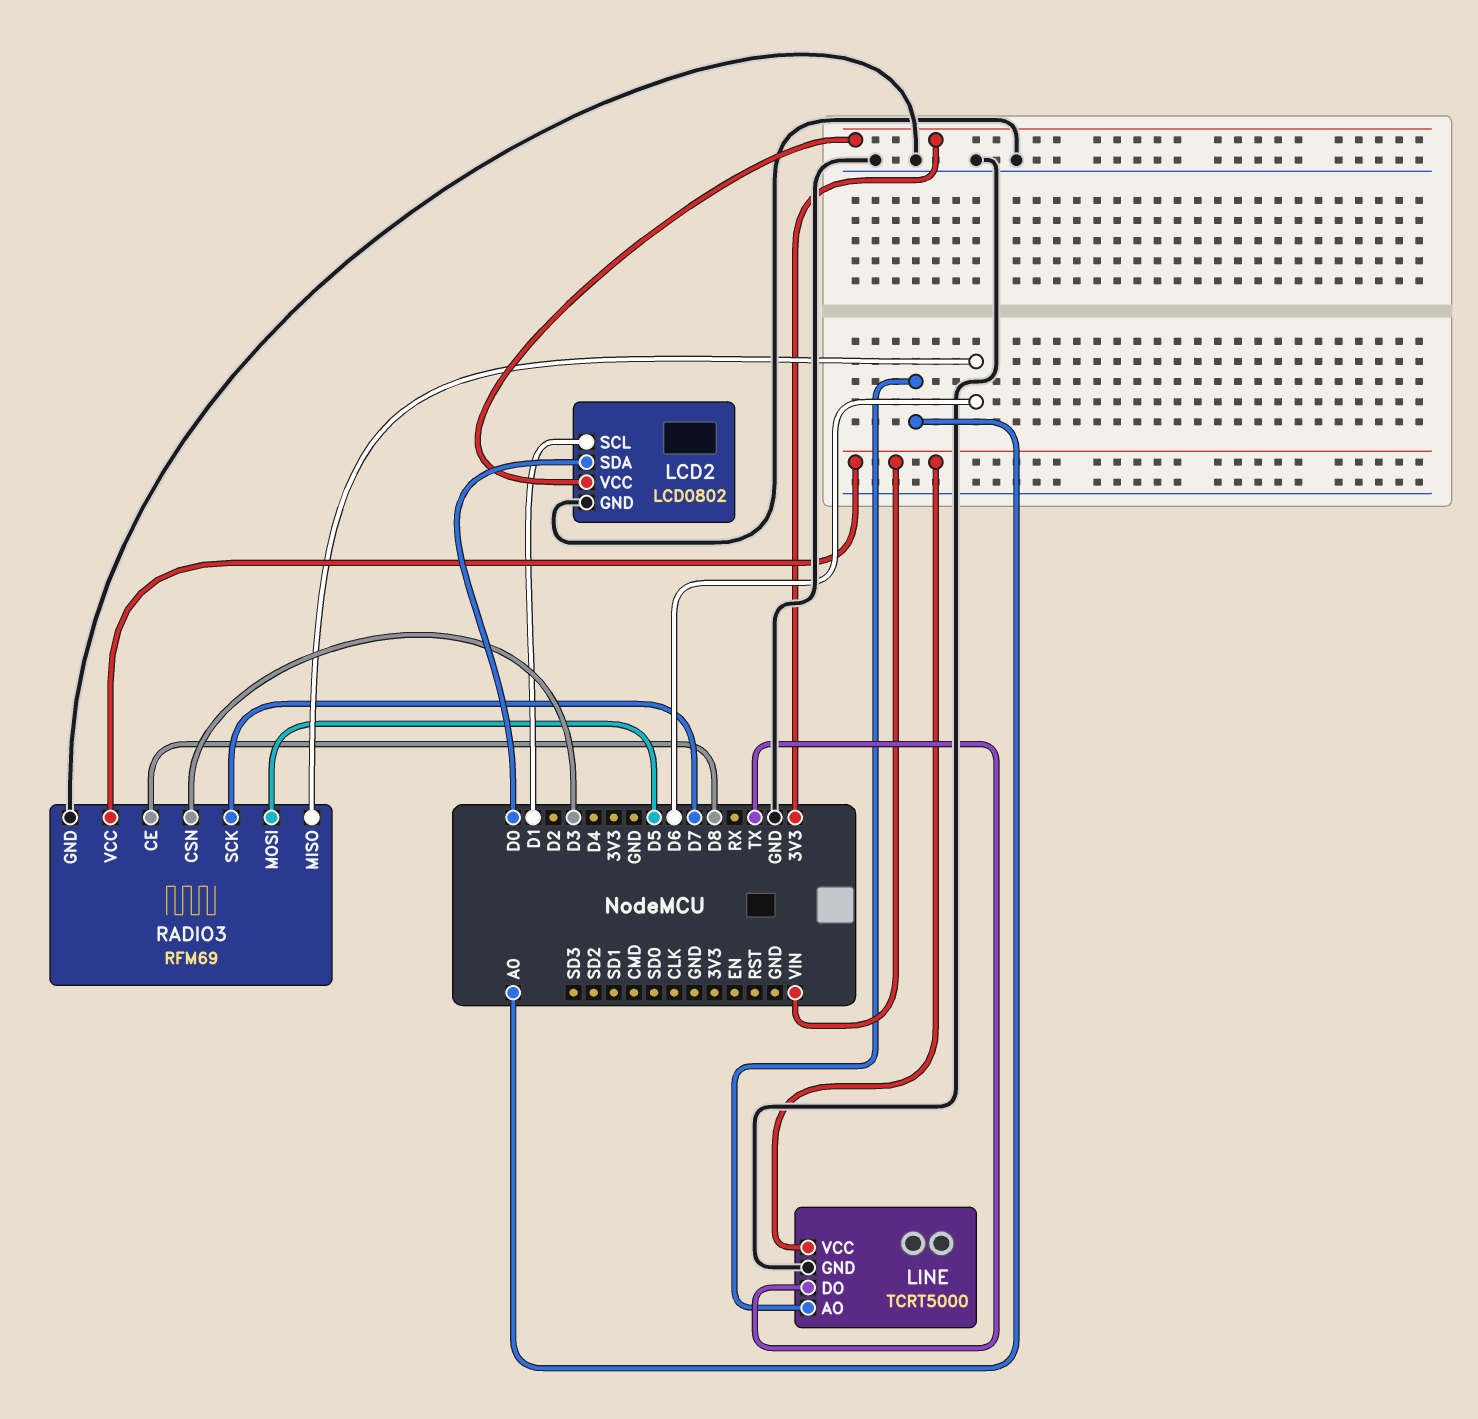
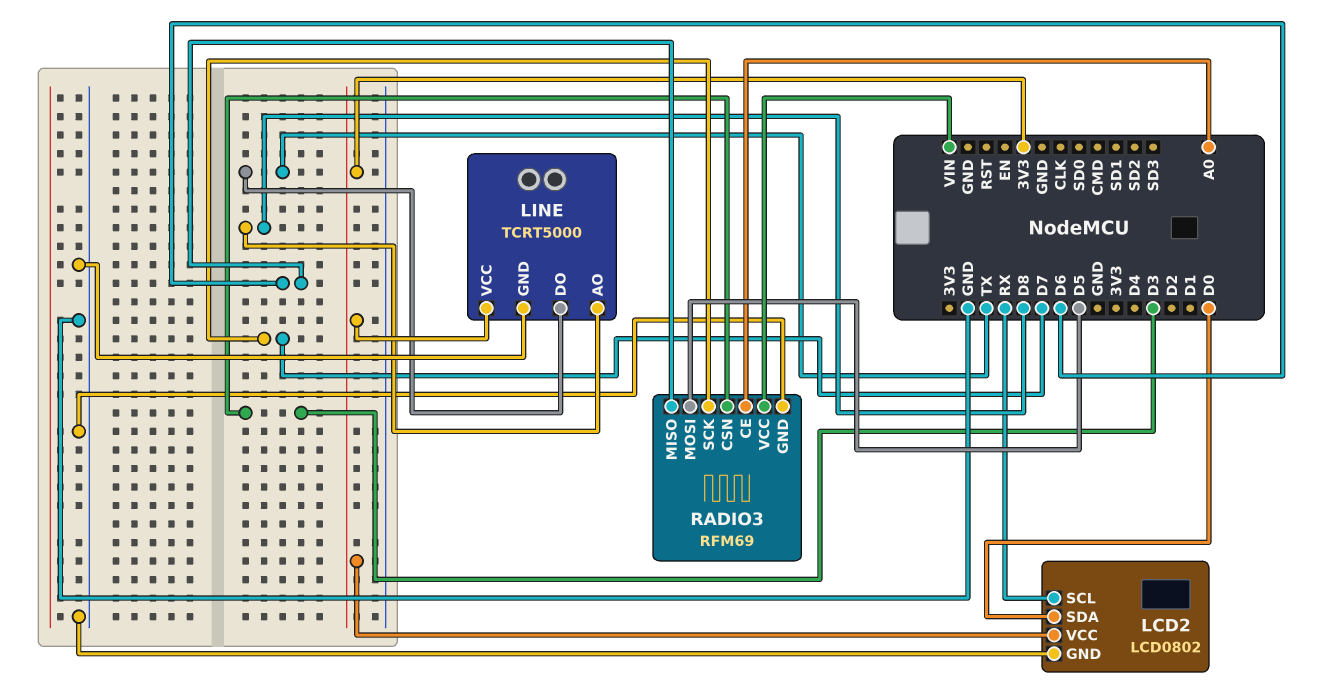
LCD2 pin SCL: D1 -> RX
LINE pin AO: A0 -> D8
LINE pin VCC: VIN -> 3V3
RADIO3 pin CE: D8 -> A0

